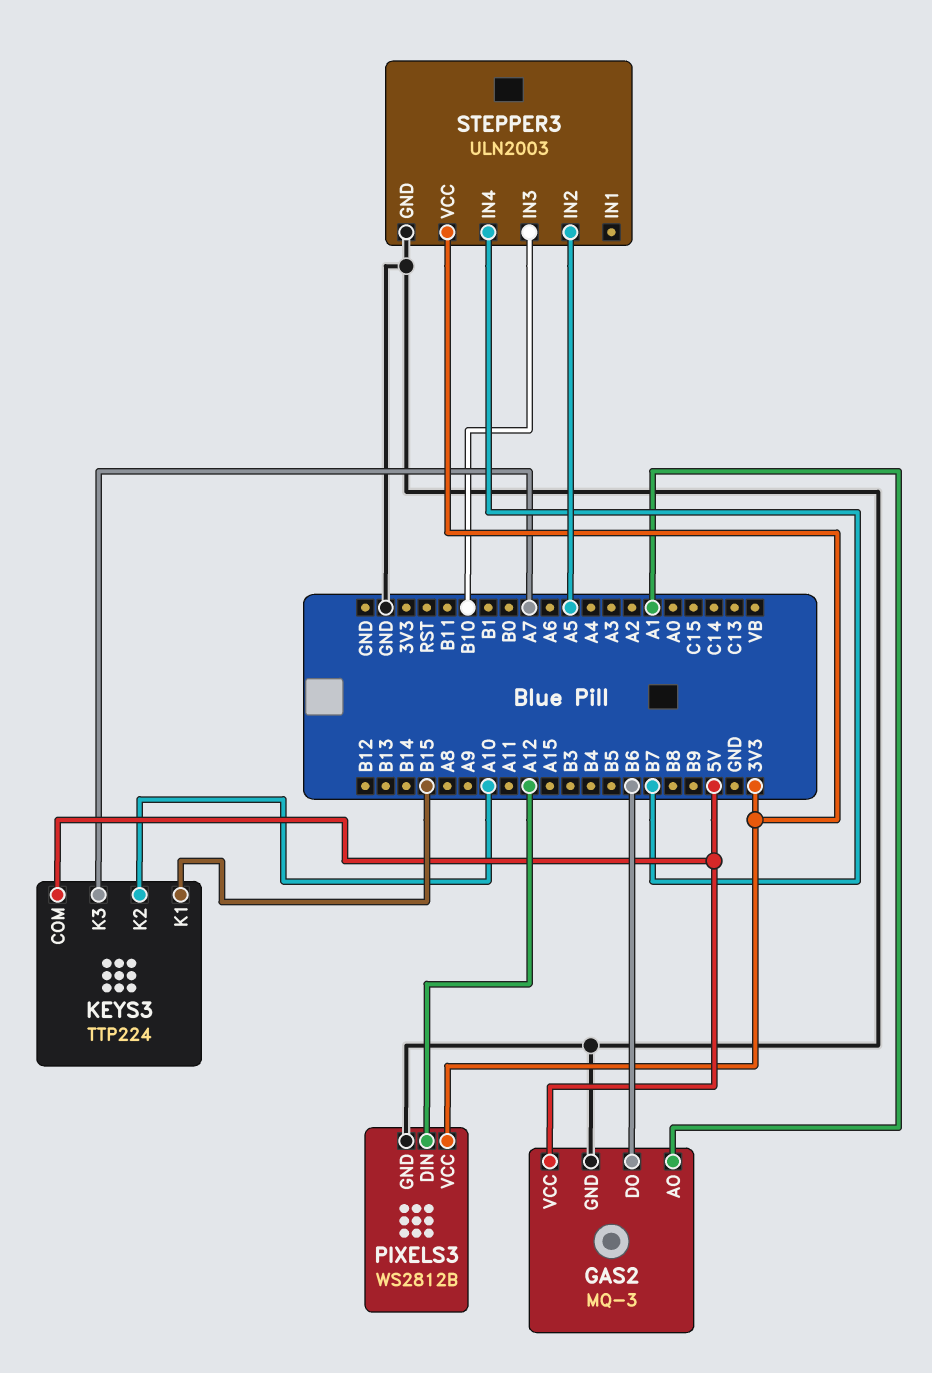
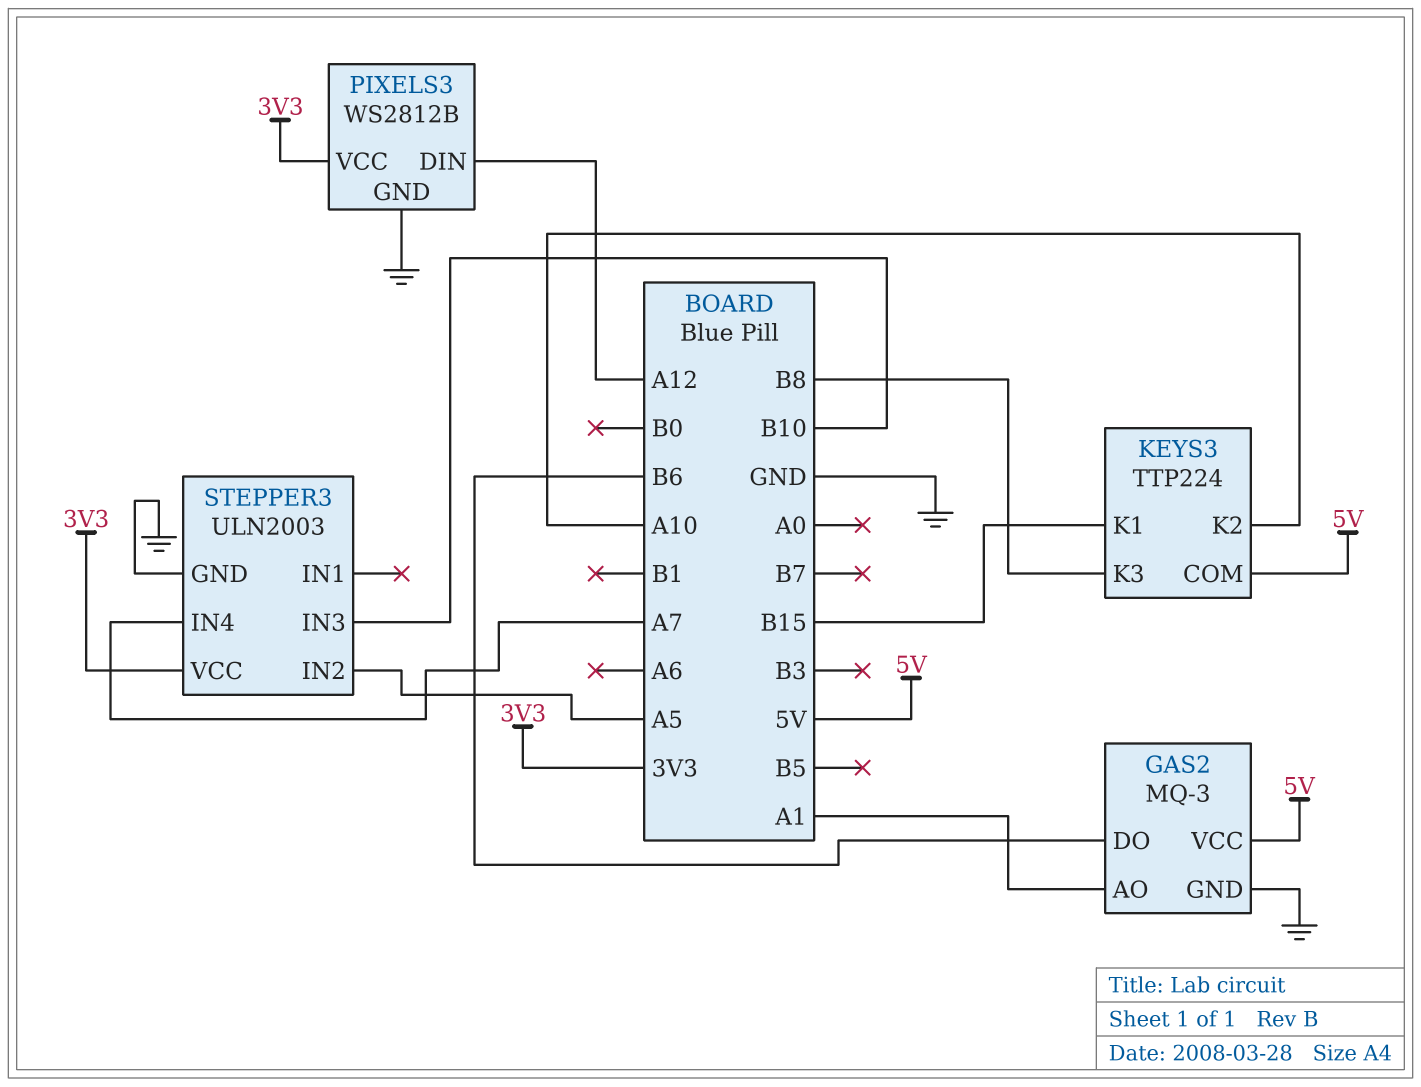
KEYS3 pin K3: A7 -> B8
STEPPER3 pin IN4: B7 -> A7

